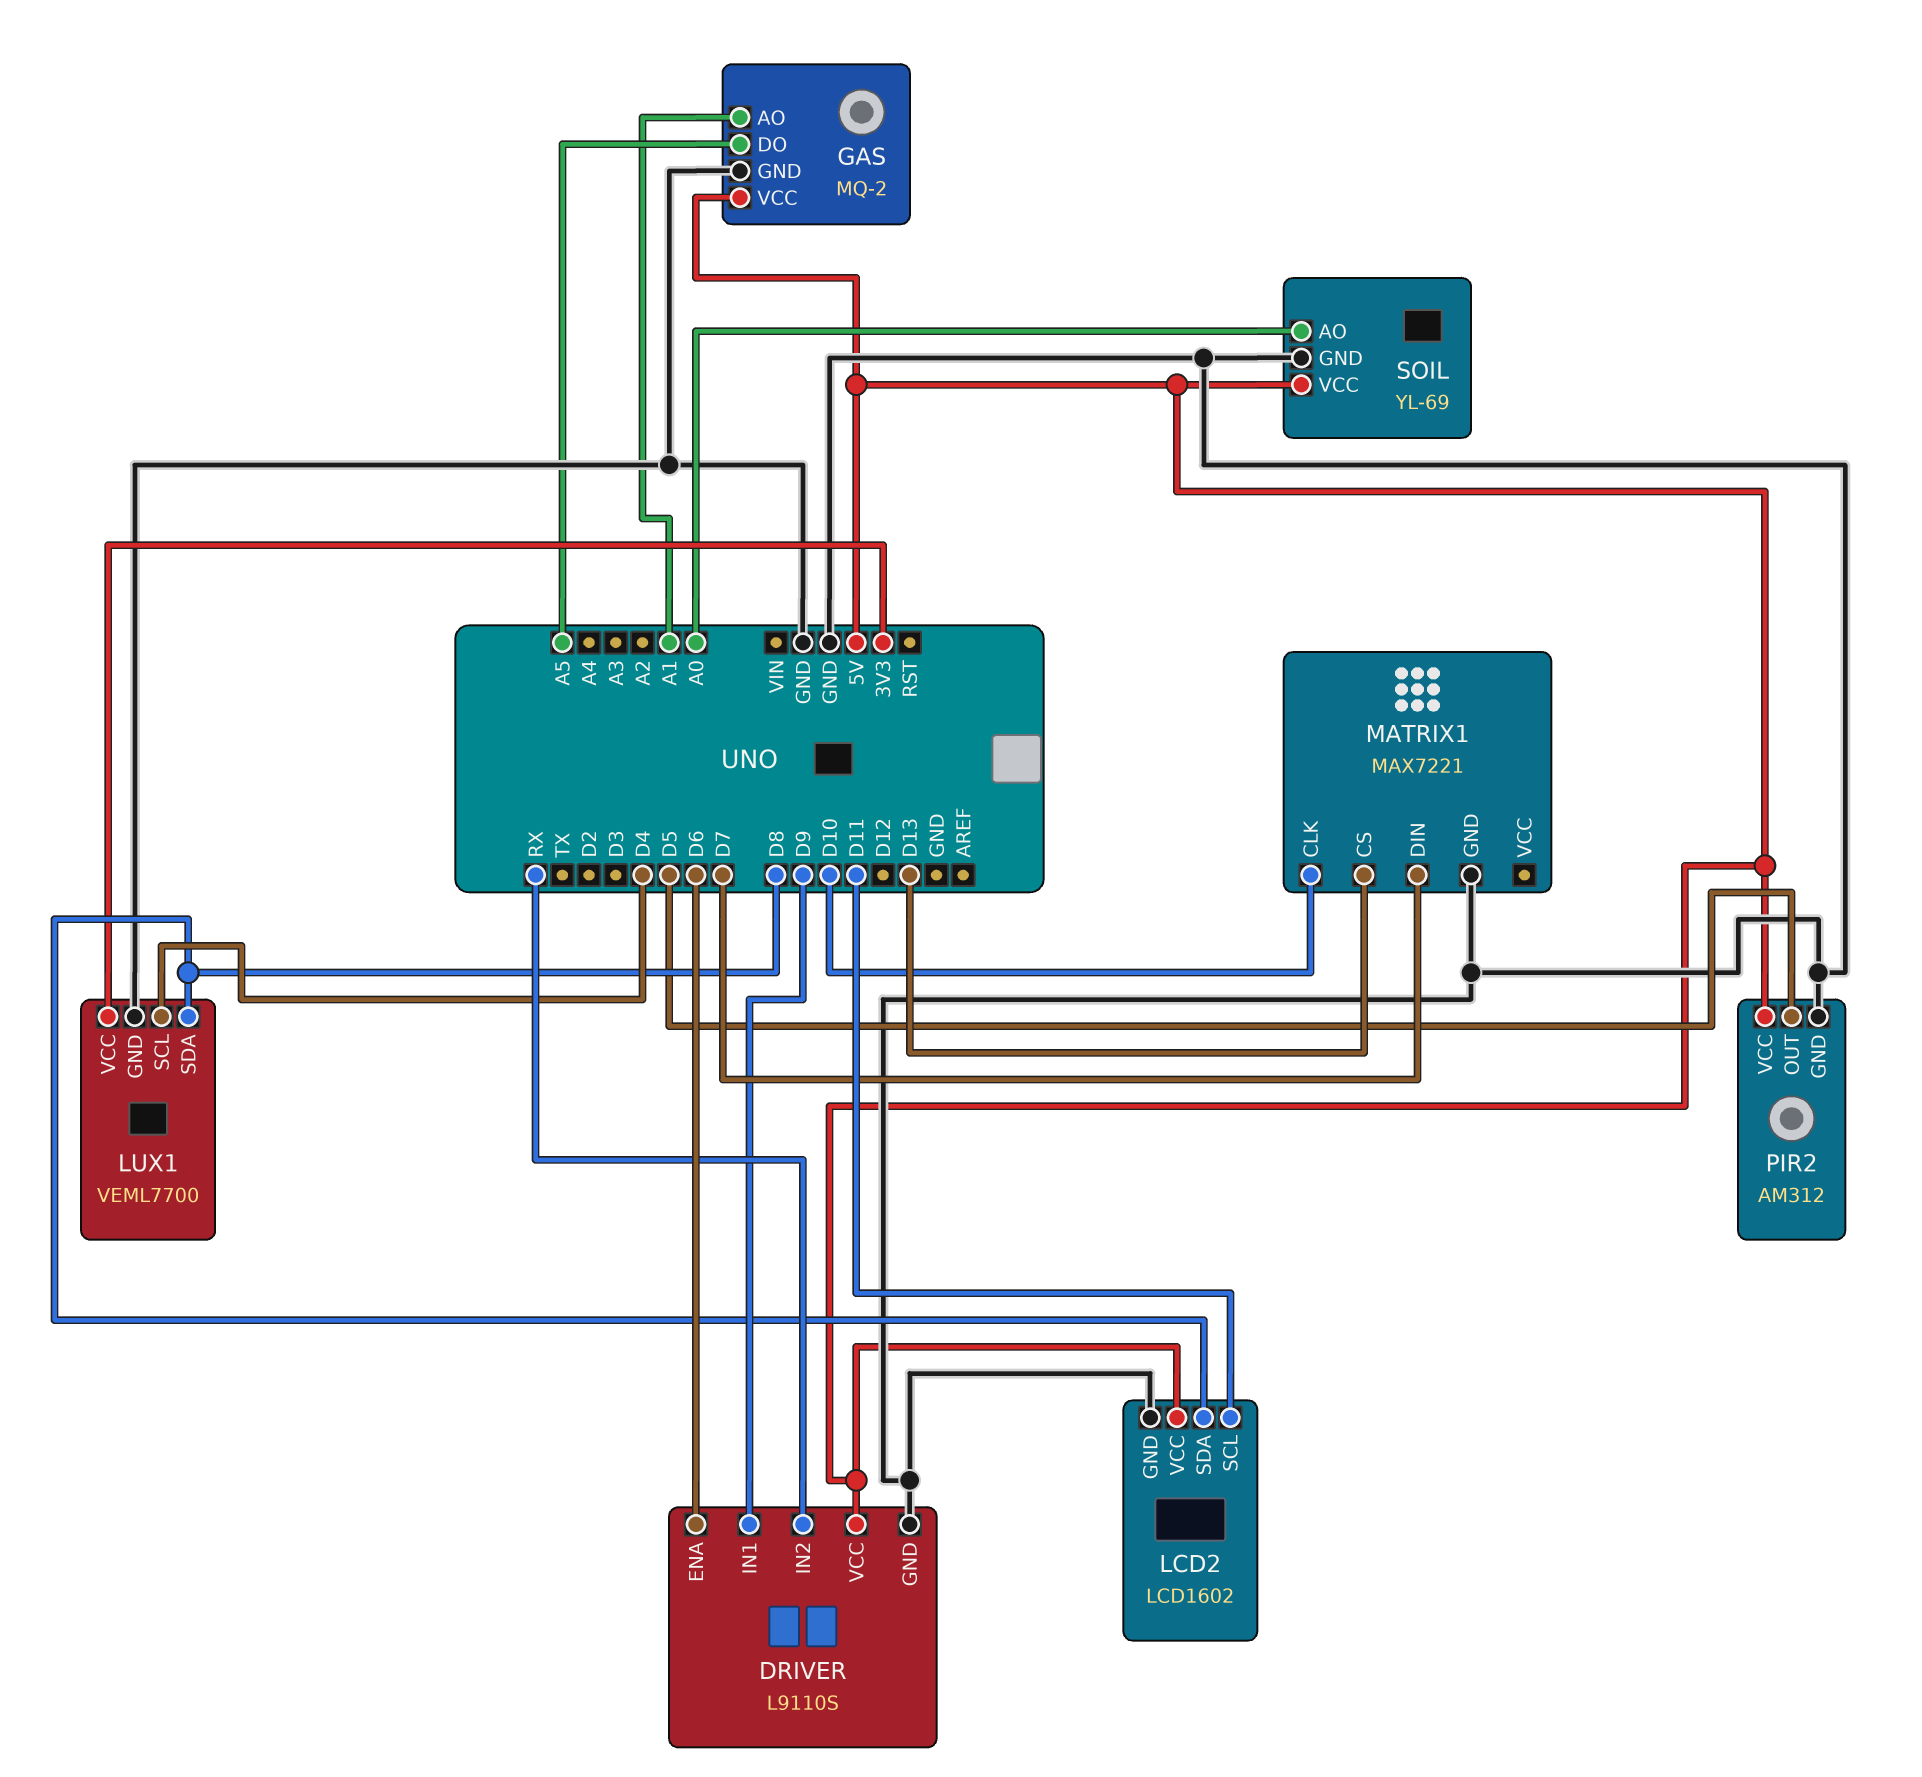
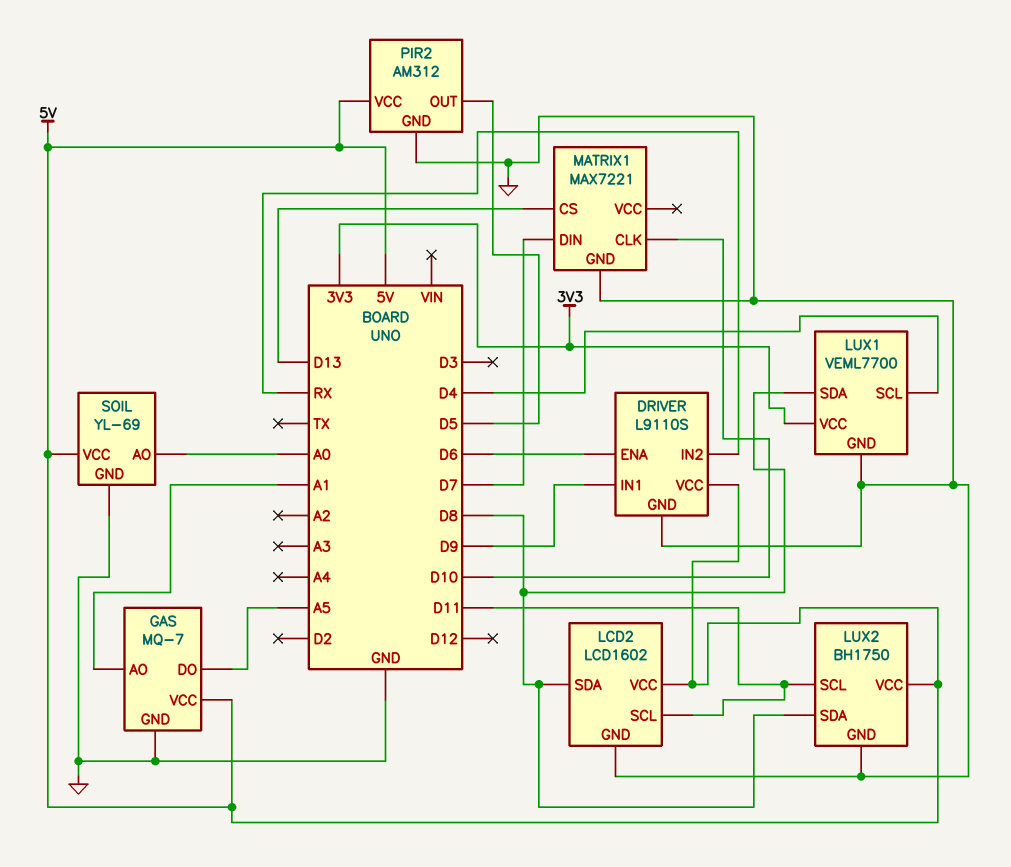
GAS: MQ-2 -> MQ-7
LUX2: none -> BH1750
LUX2 pin GND: none -> GND
LUX2 pin SCL: none -> D11
LUX2 pin SDA: none -> D8
LUX2 pin VCC: none -> 5V

